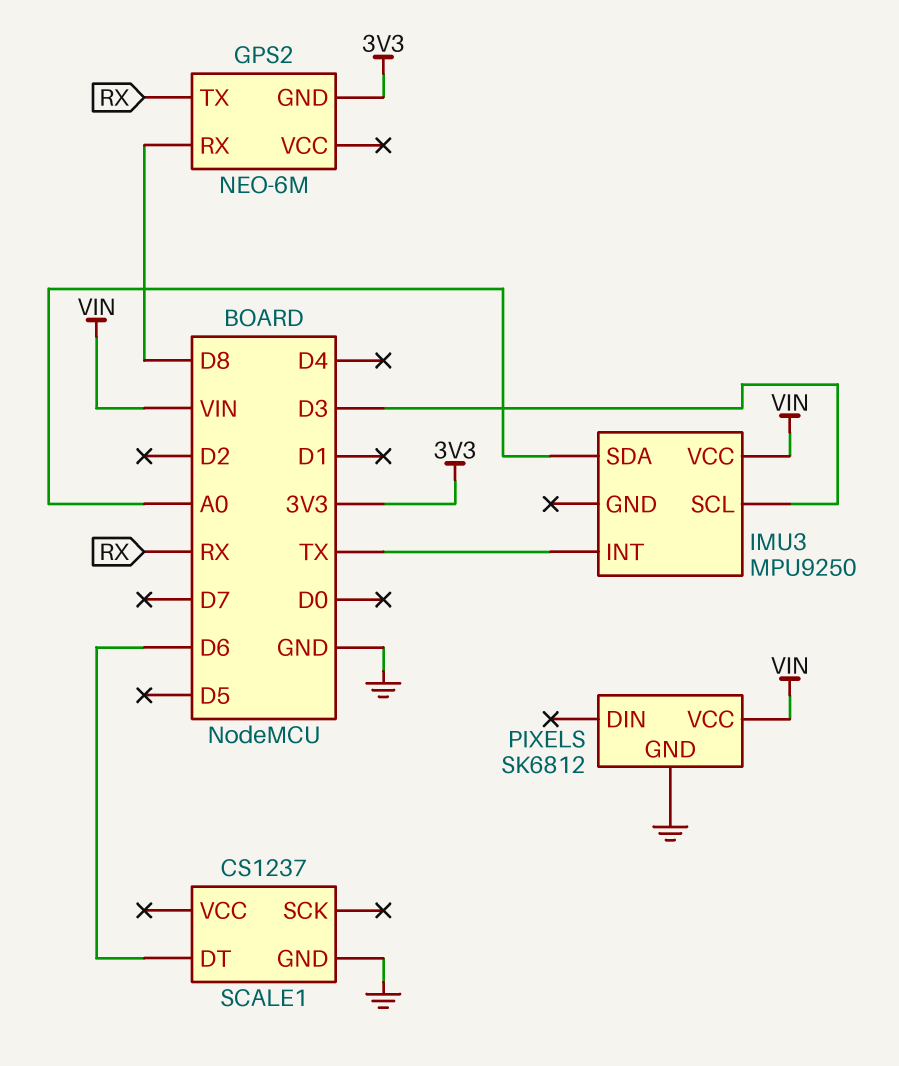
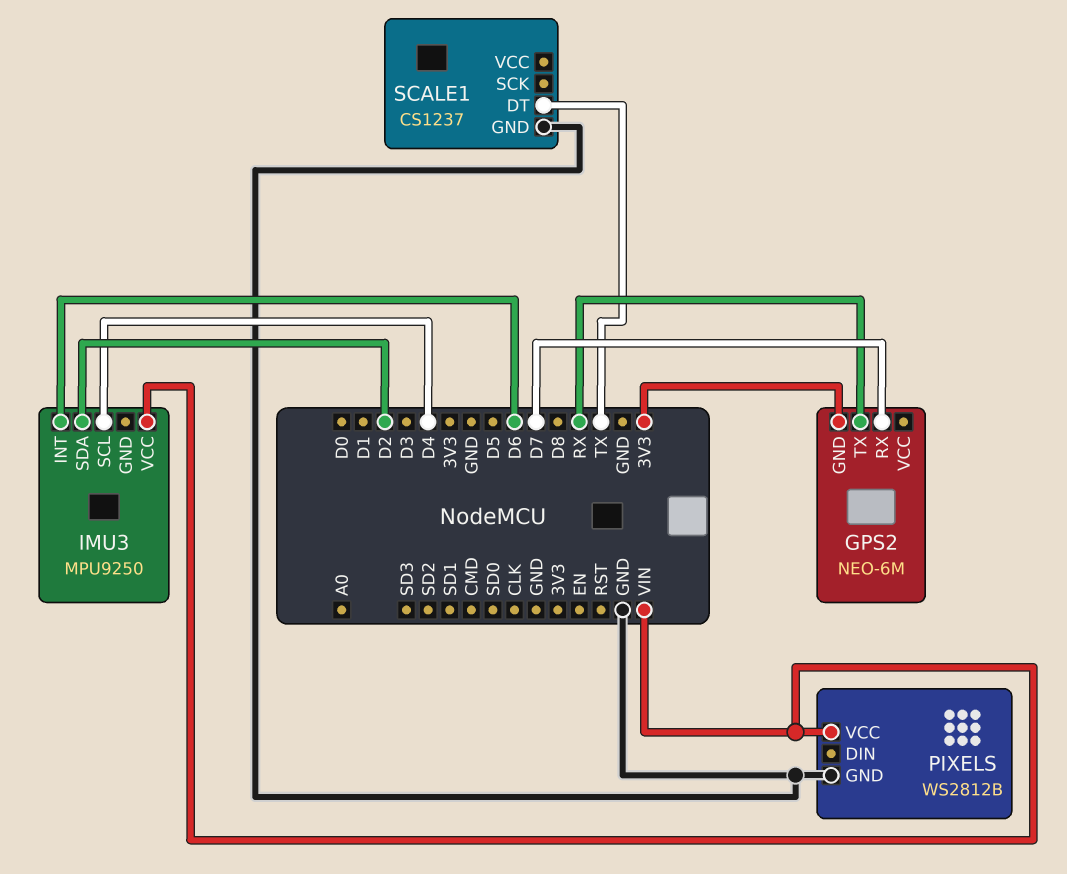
GPS2 pin RX: D8 -> D7
IMU3 pin INT: TX -> D6
IMU3 pin SCL: D3 -> D4
IMU3 pin SDA: A0 -> D2
PIXELS: SK6812 -> WS2812B
SCALE1 pin DT: D6 -> TX

